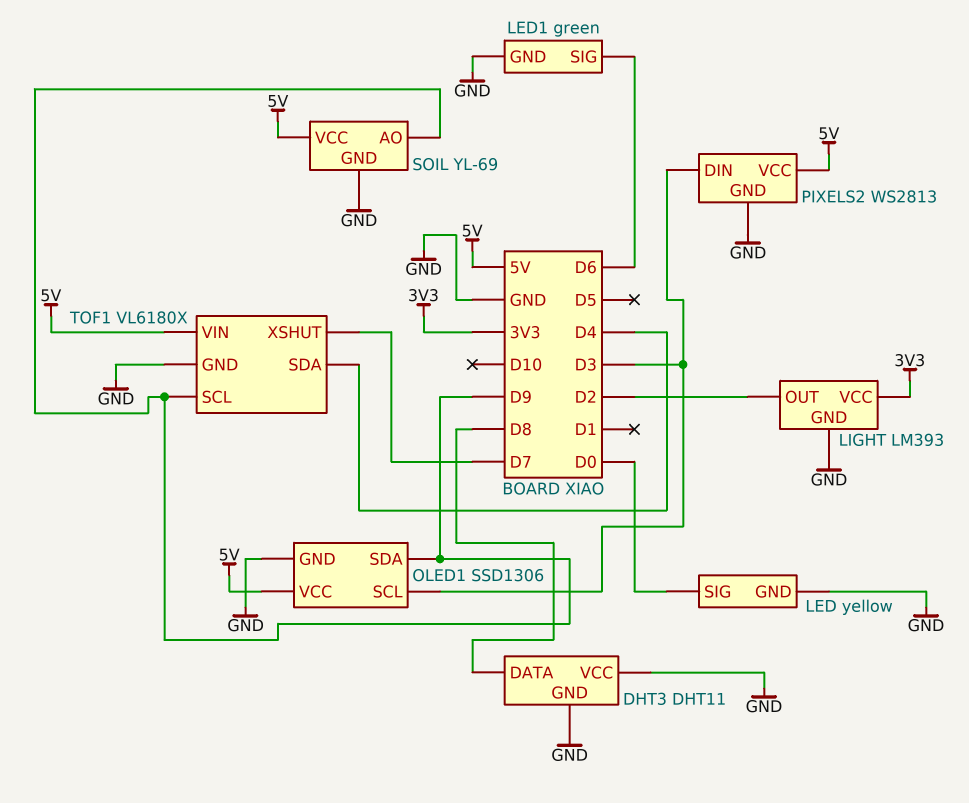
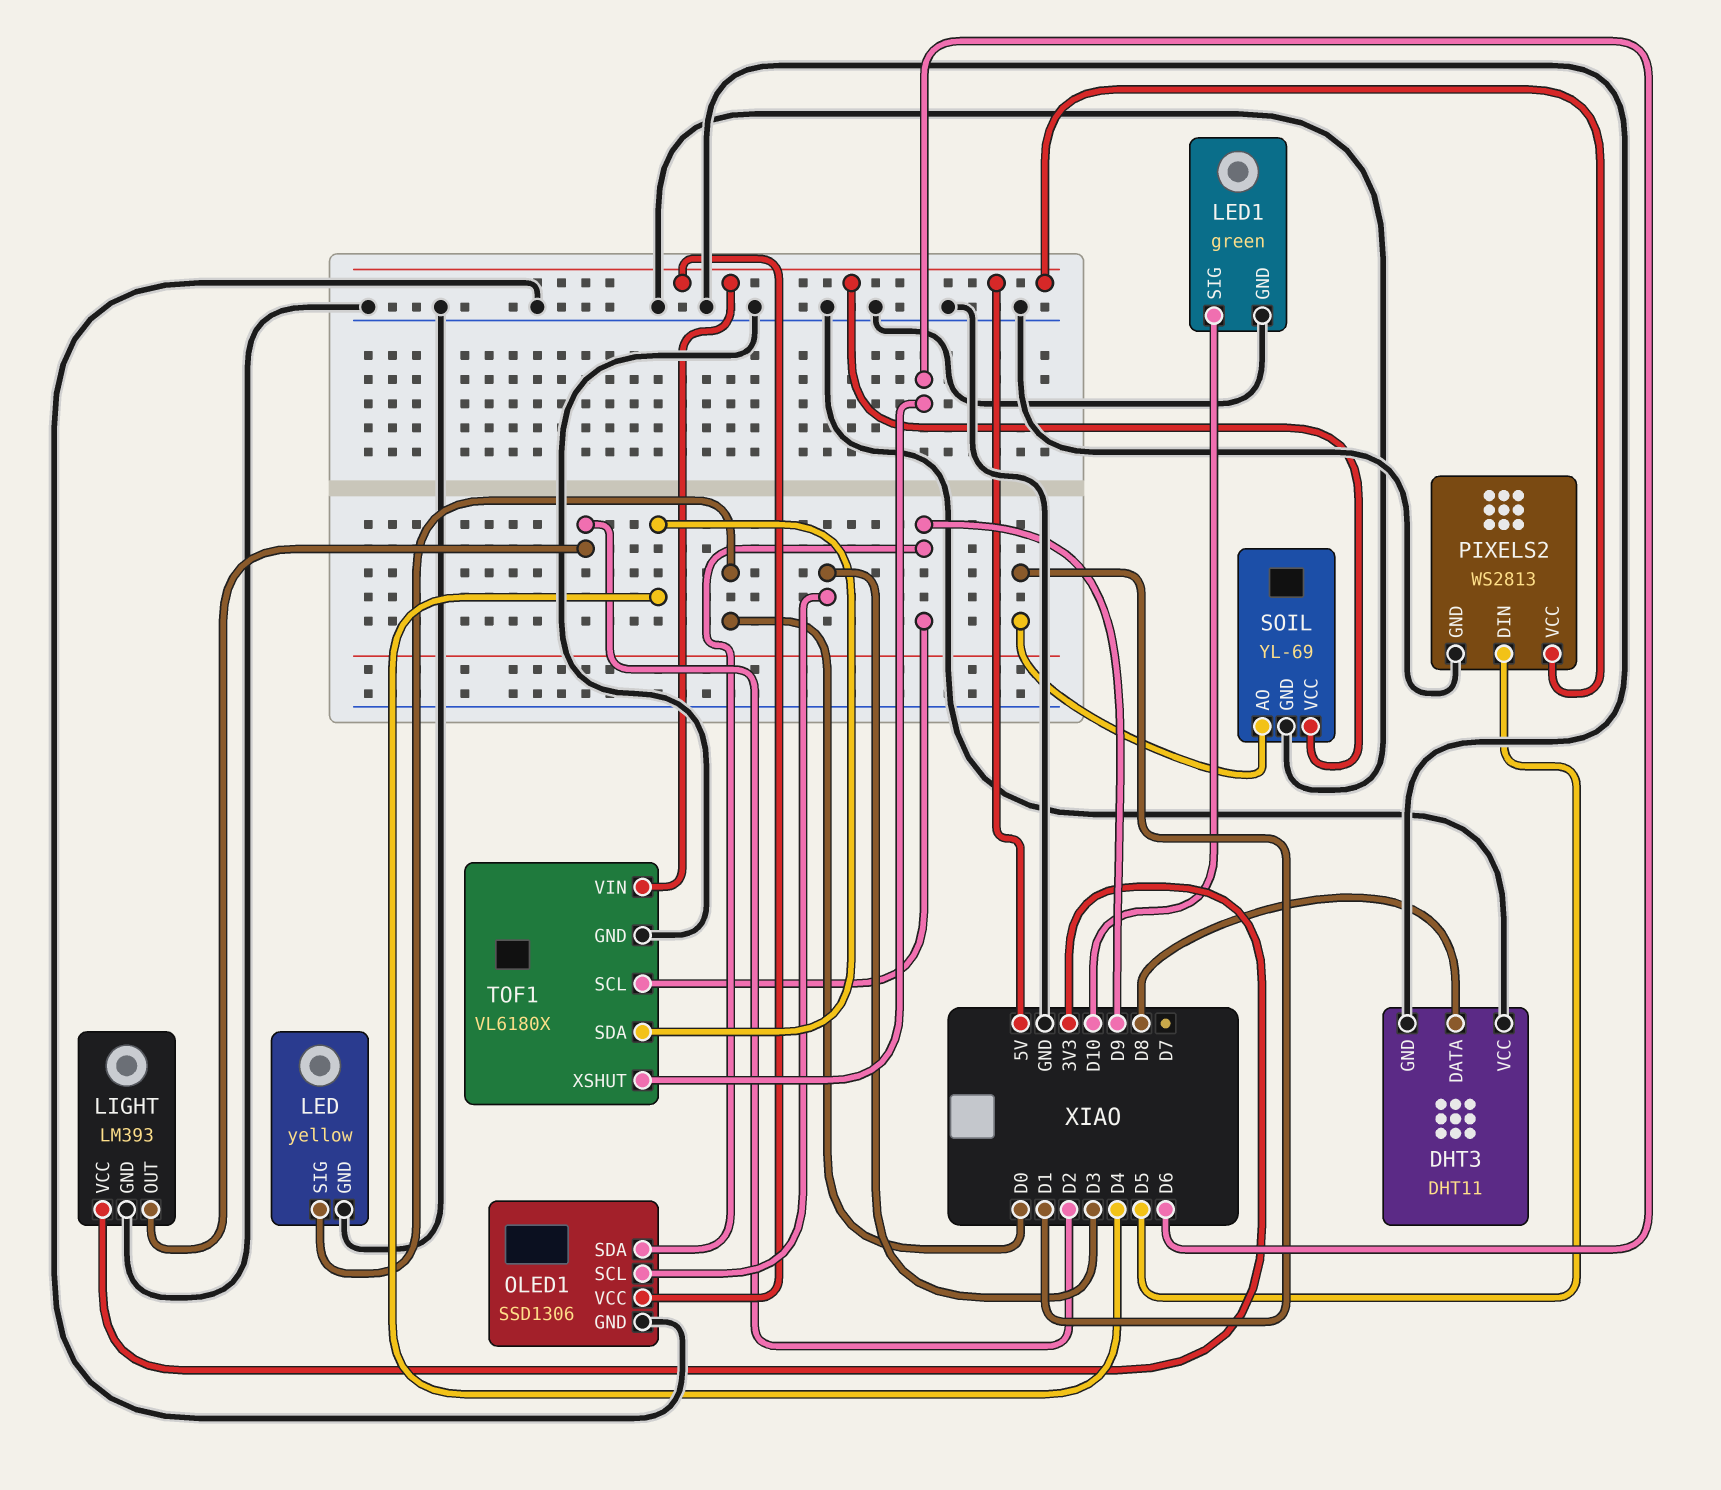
LED1 pin SIG: D6 -> D10
PIXELS2 pin DIN: D3 -> D5
SOIL pin AO: D9 -> D1
TOF1 pin XSHUT: D7 -> D6

